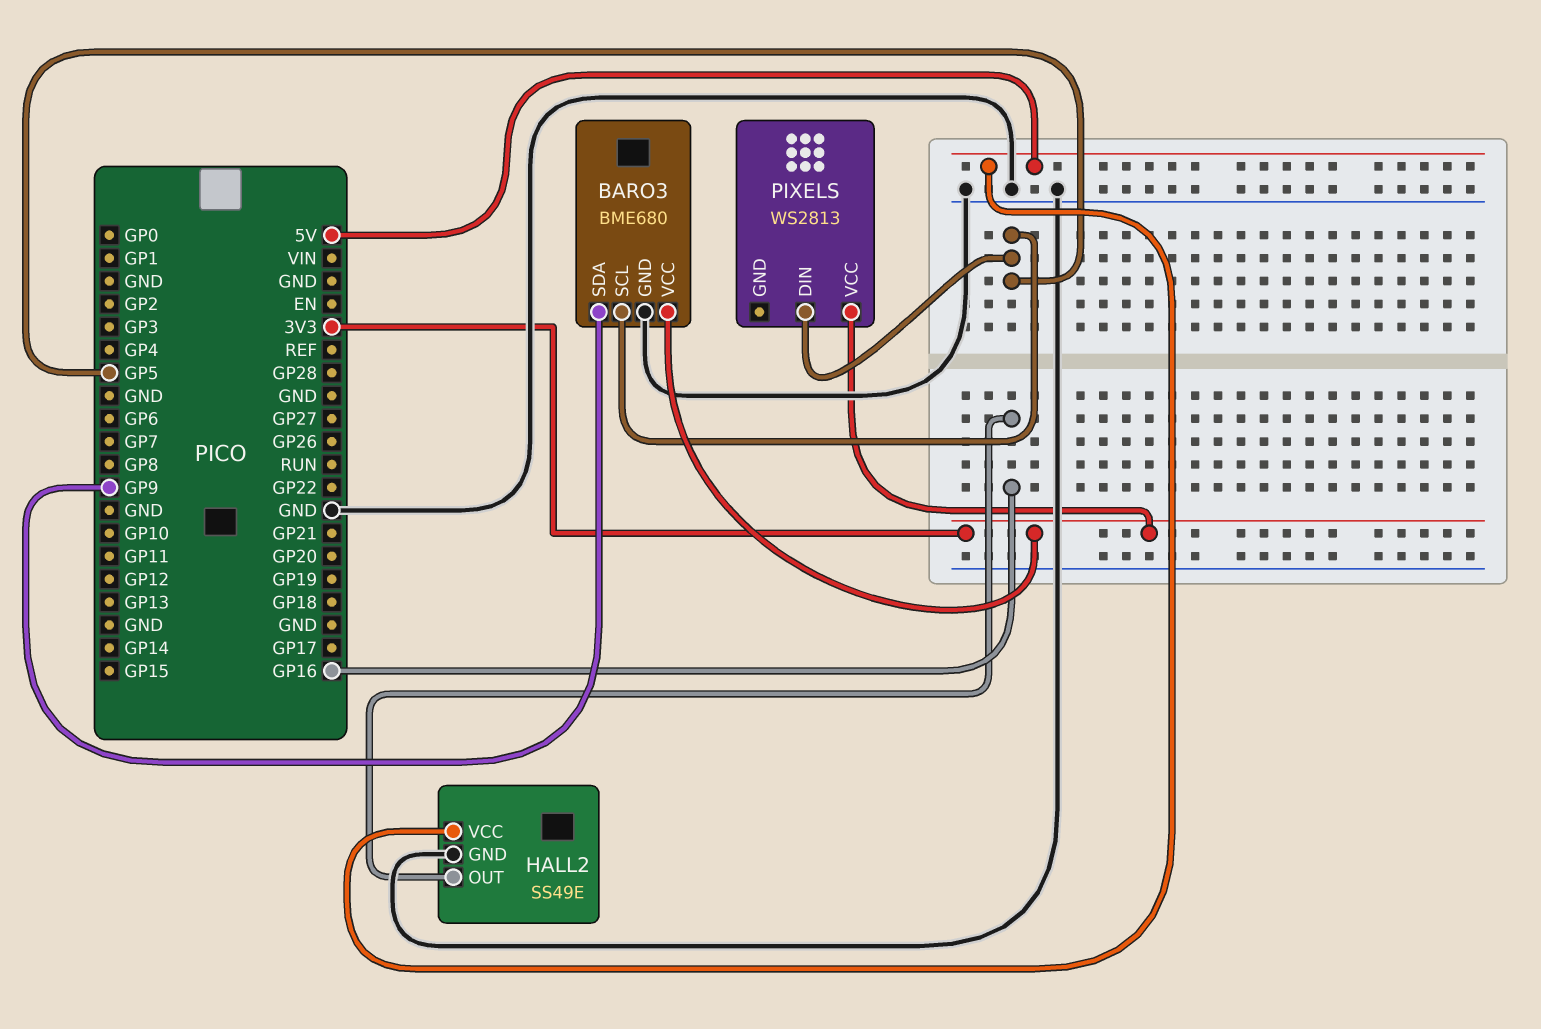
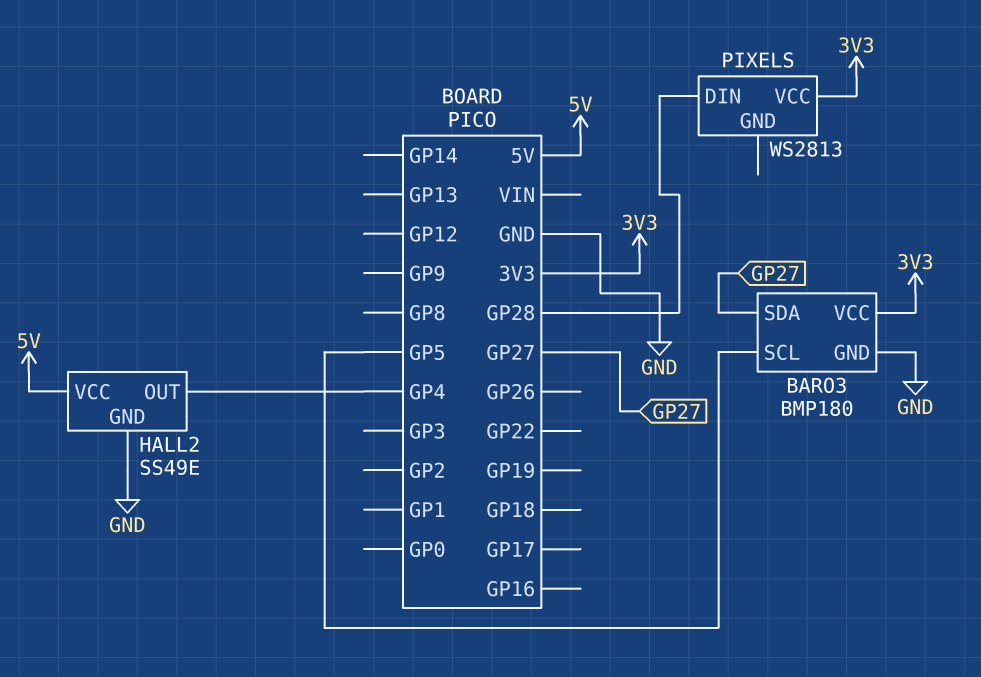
BARO3: BME680 -> BMP180
BARO3 pin SDA: GP9 -> GP27
HALL2 pin OUT: GP16 -> GP4
PIXELS pin DIN: GP5 -> GP28

